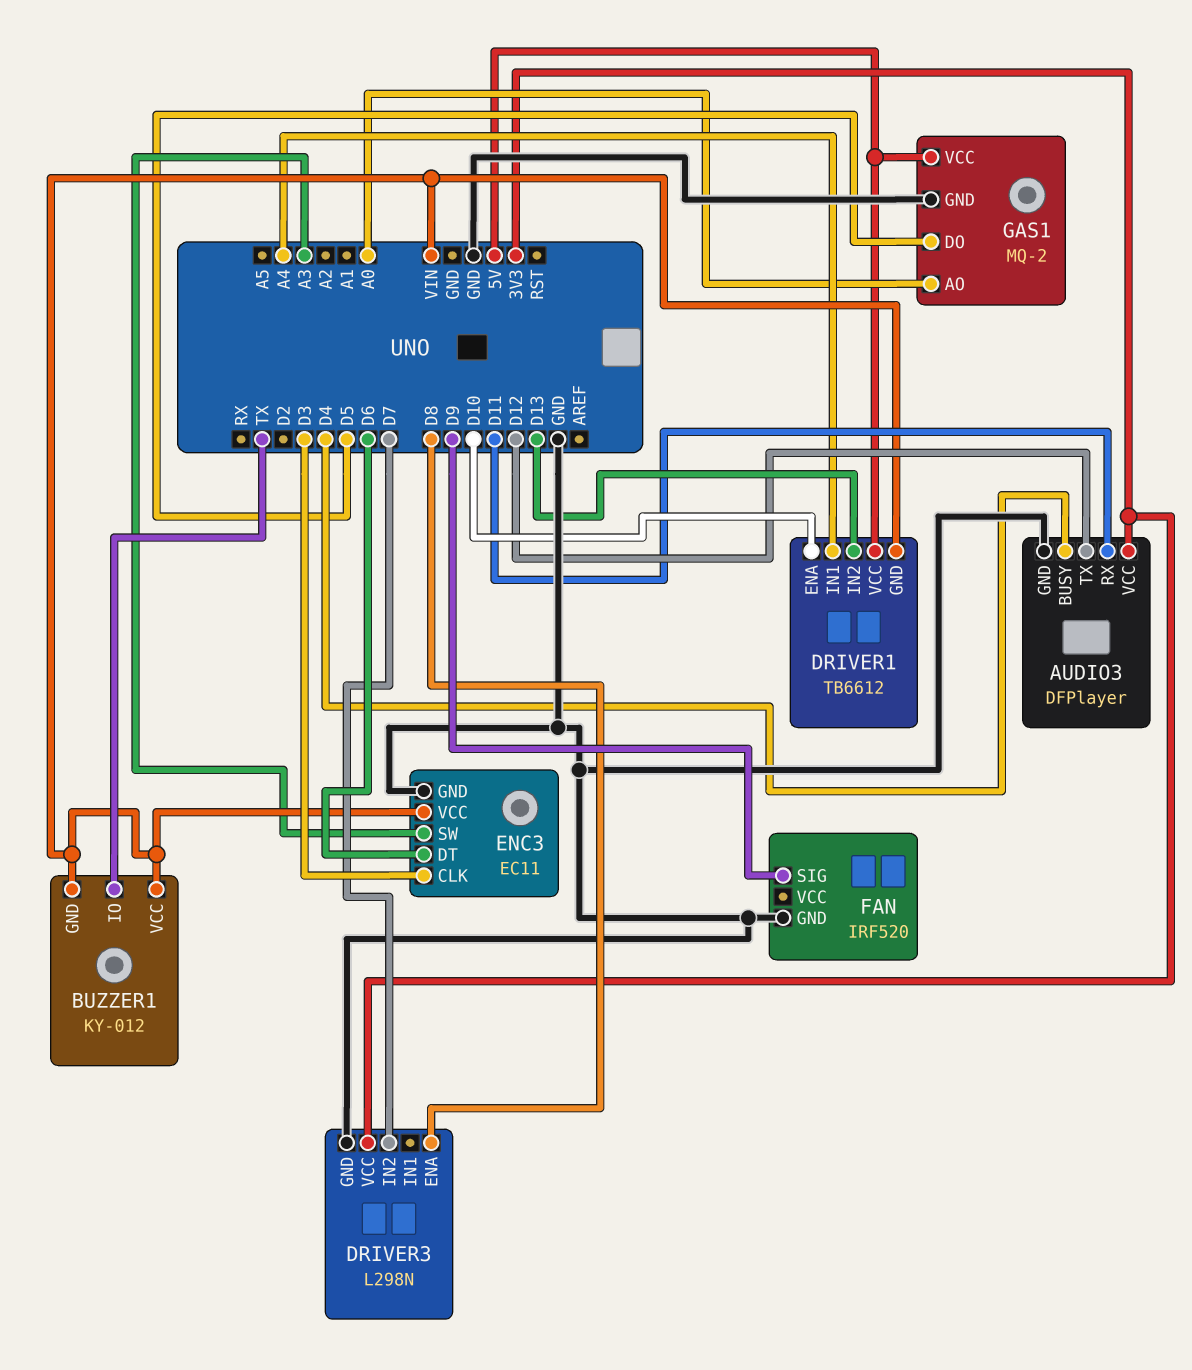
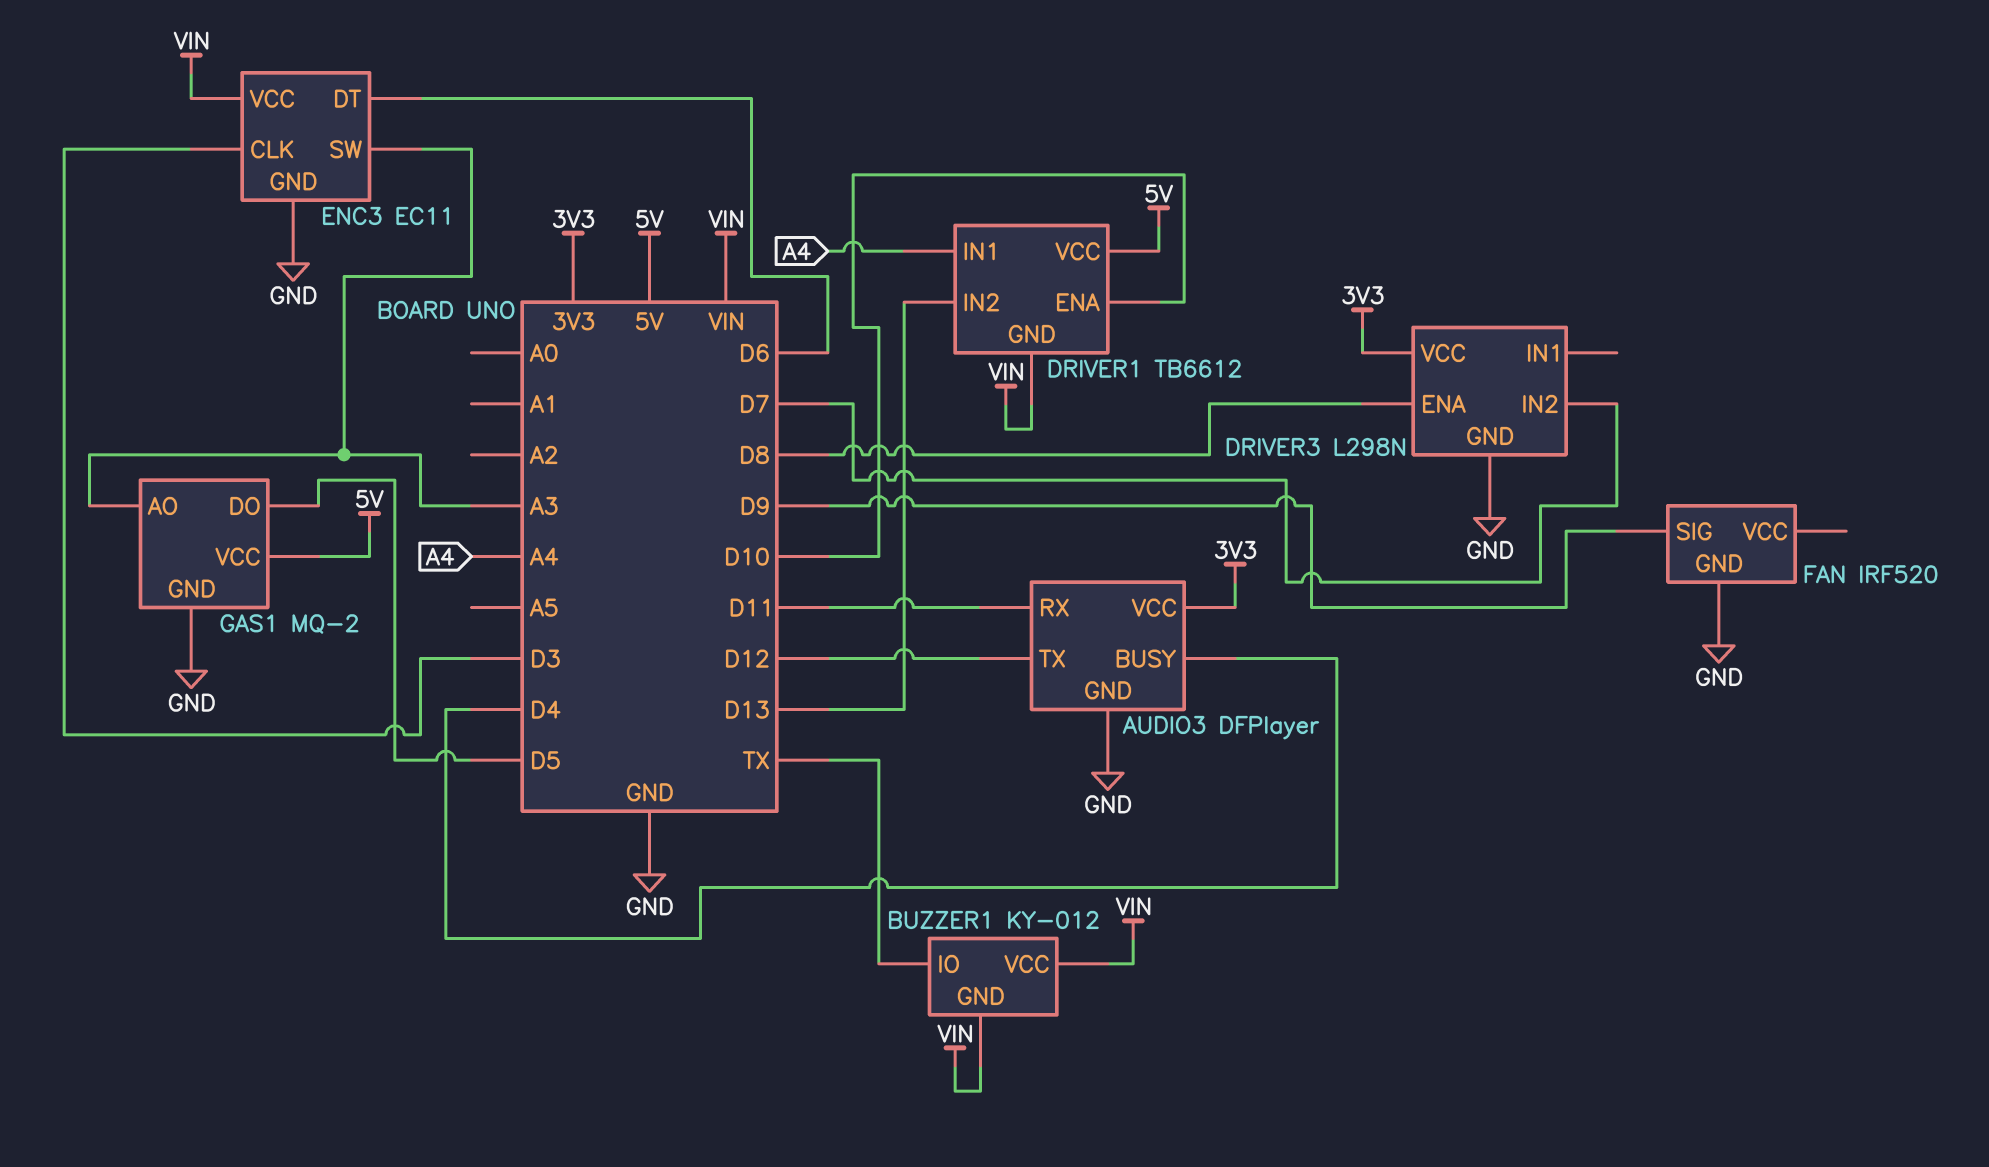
GAS1 pin AO: A0 -> A3

